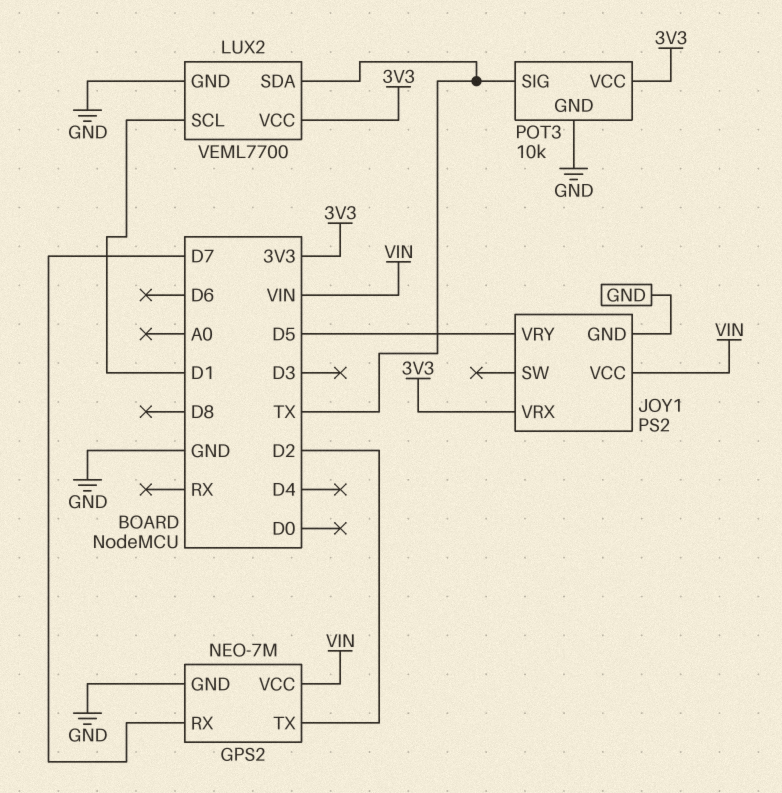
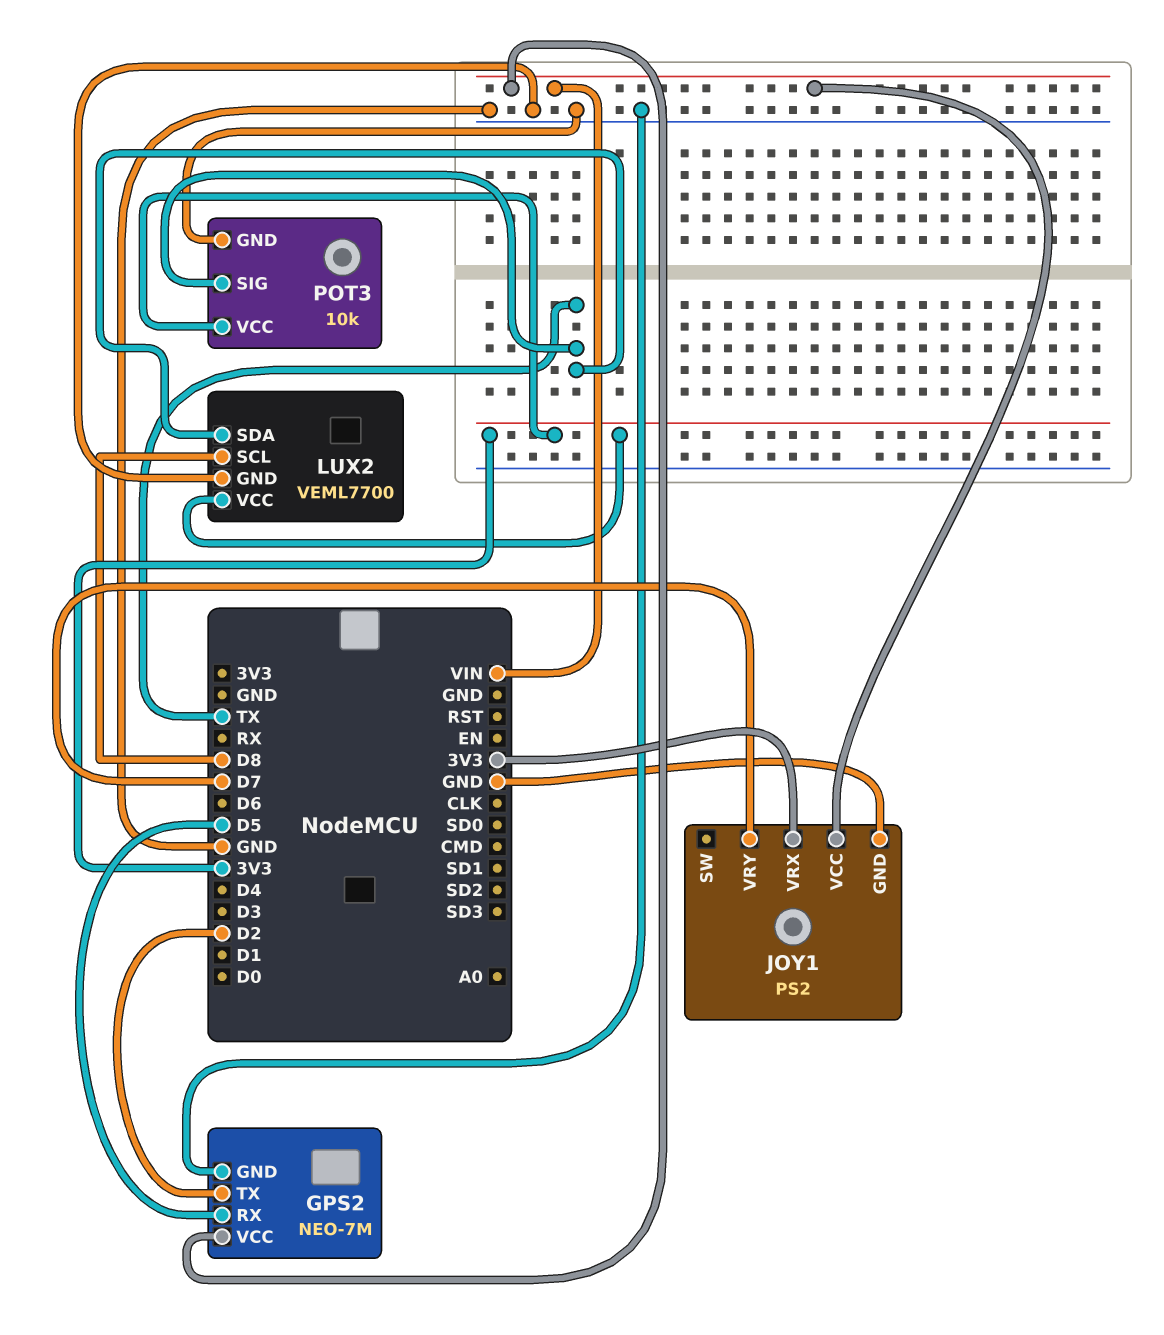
GPS2 pin RX: D7 -> D5
JOY1 pin VRY: D5 -> D7
LUX2 pin SCL: D1 -> D8

